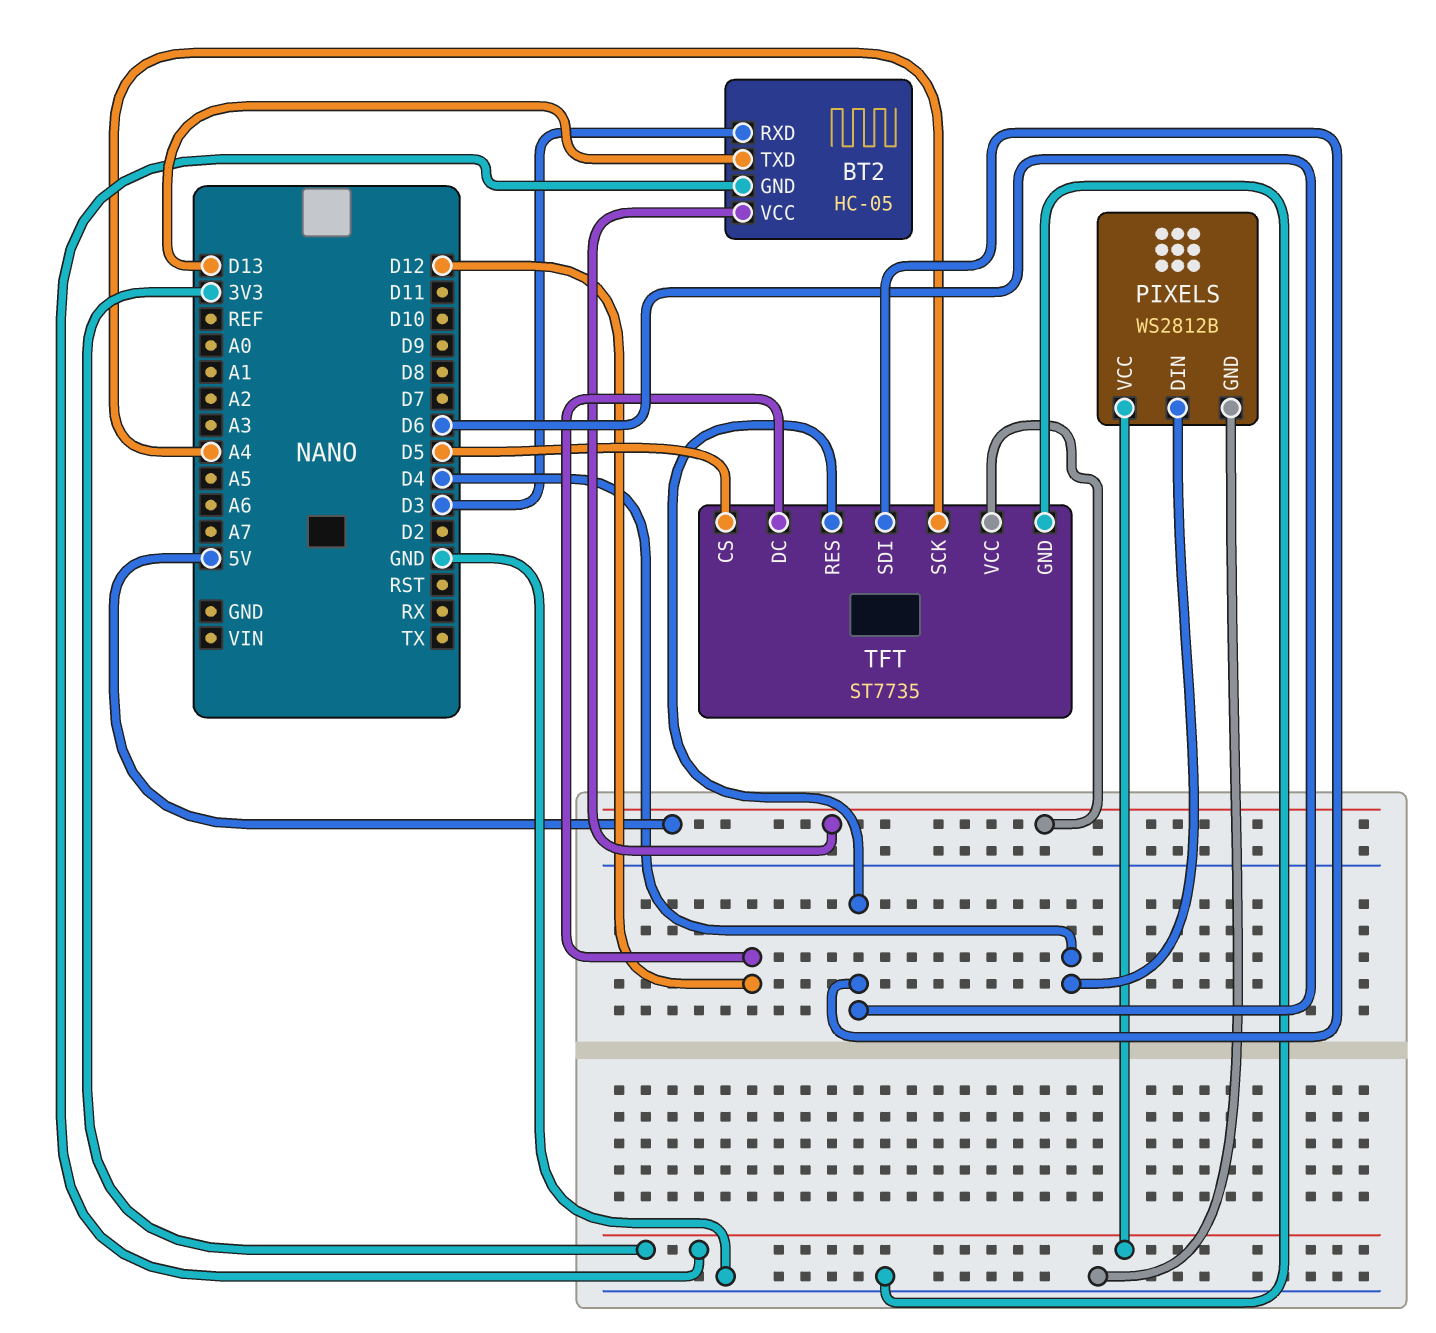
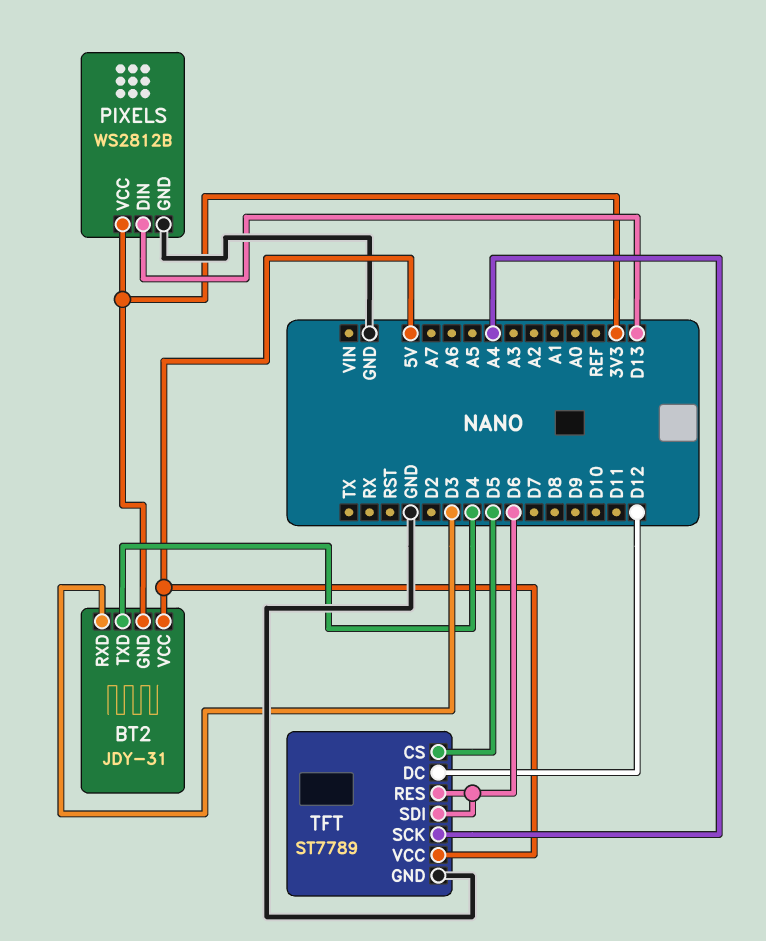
BT2: HC-05 -> JDY-31
BT2 pin TXD: D13 -> D4
PIXELS pin DIN: D4 -> D13
TFT: ST7735 -> ST7789

